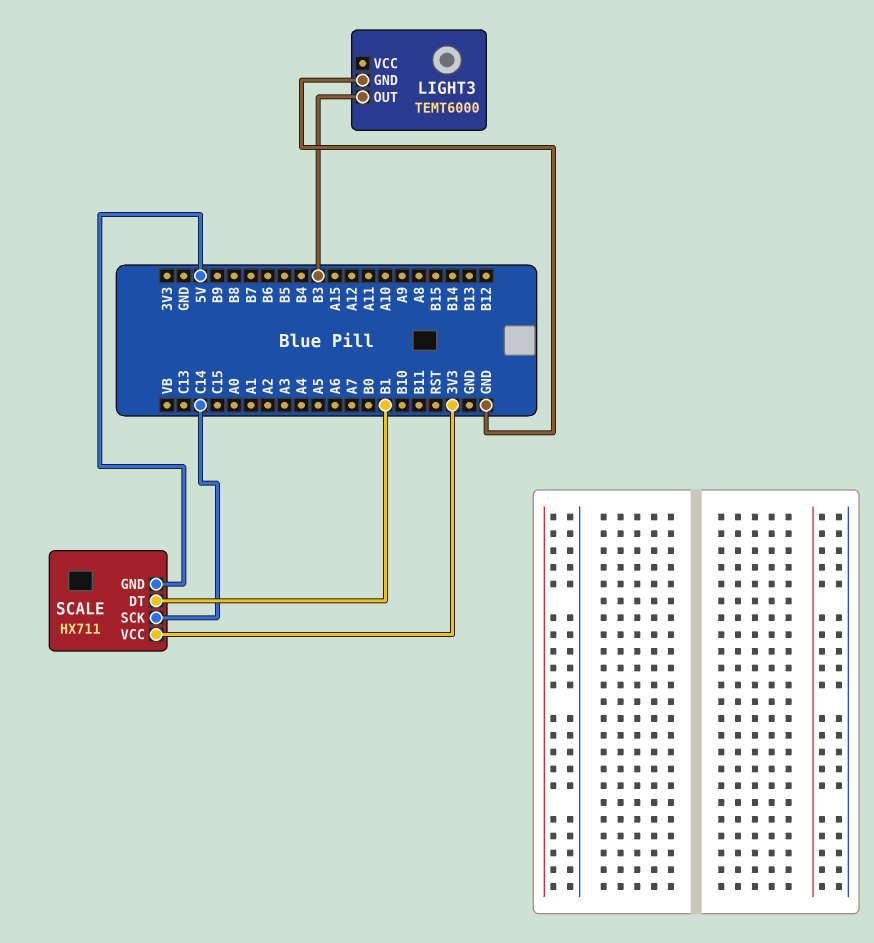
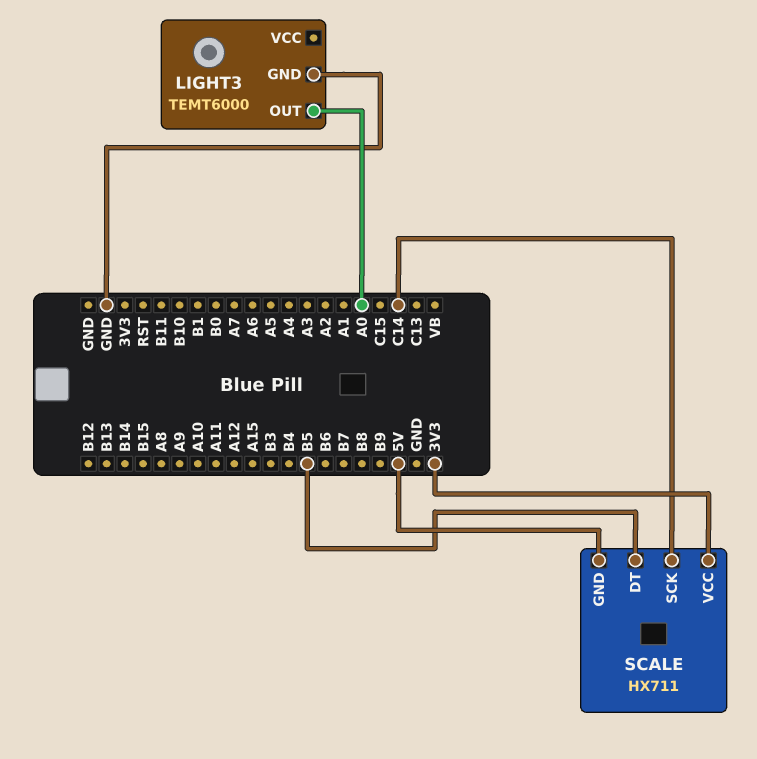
LIGHT3 pin OUT: B3 -> A0
SCALE pin DT: B1 -> B5

